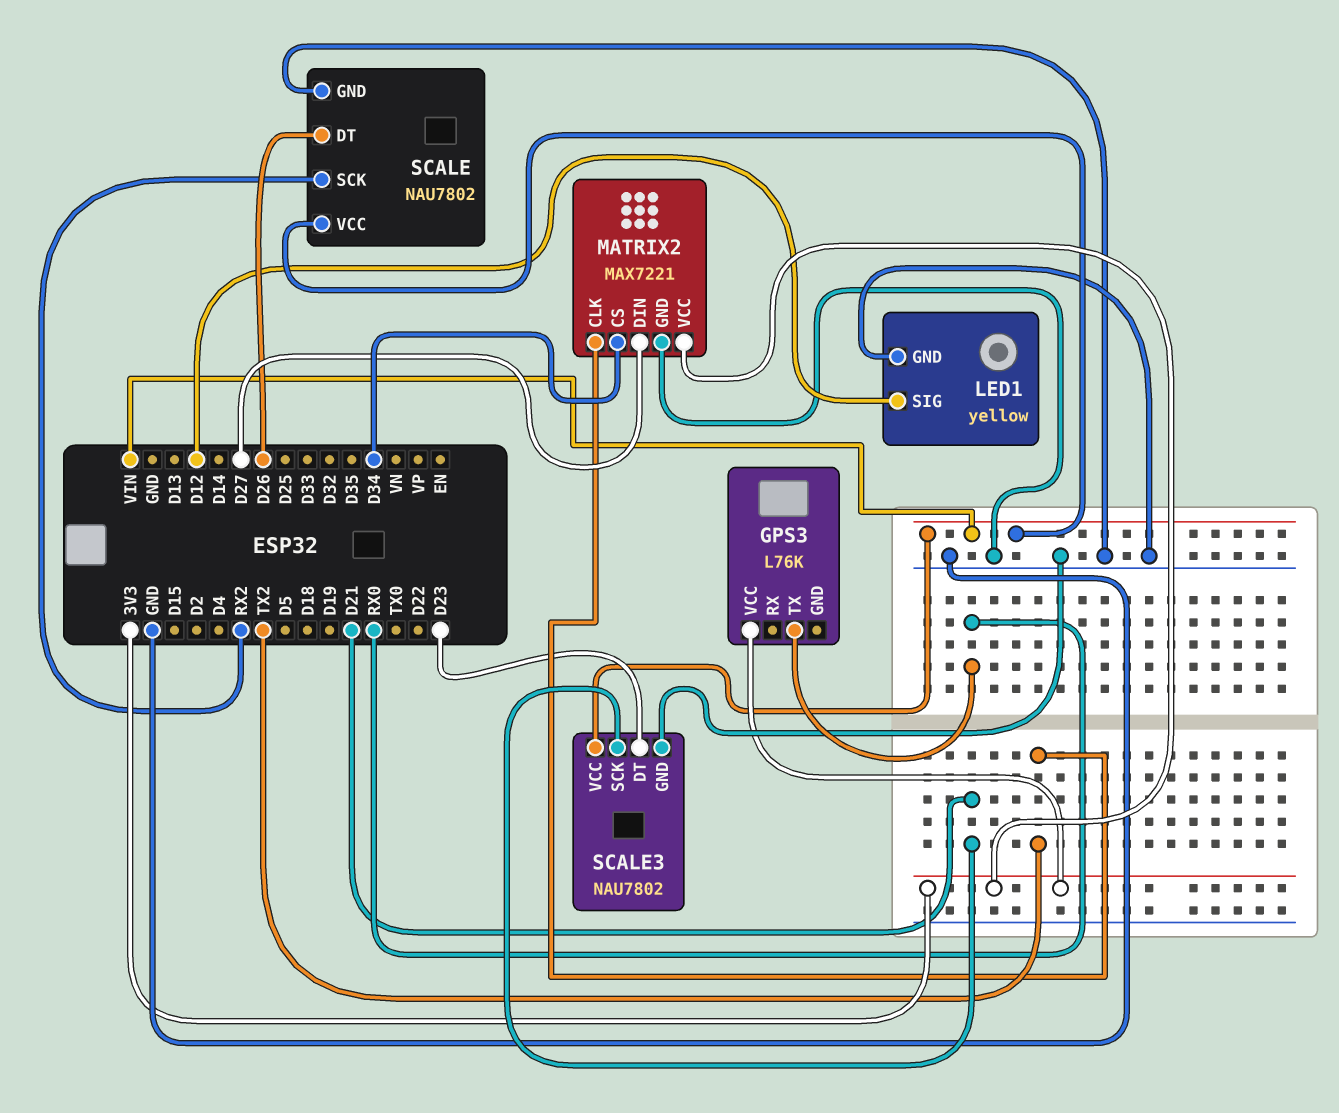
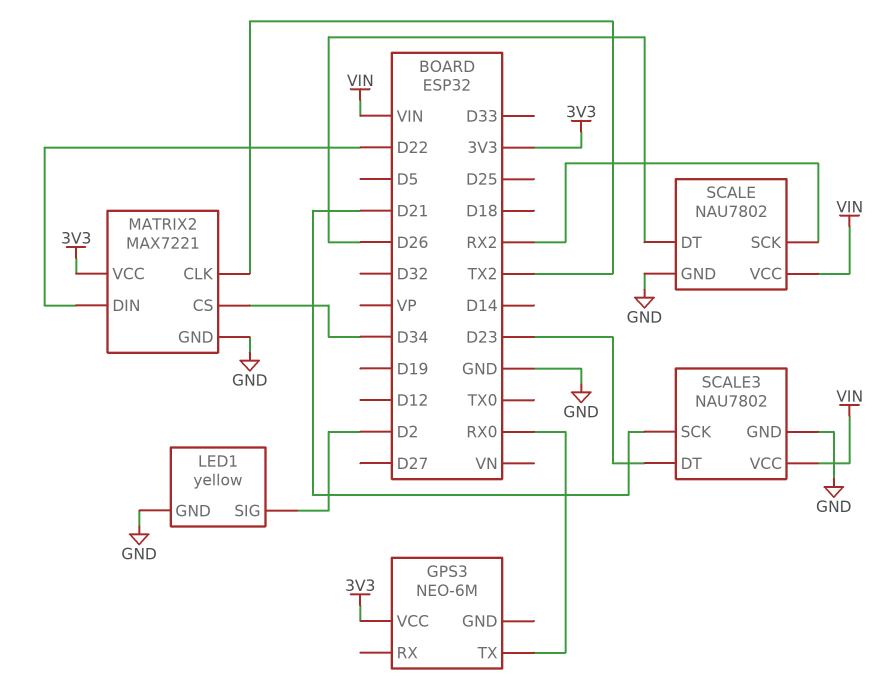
GPS3: L76K -> NEO-6M
LED1 pin SIG: D12 -> D2
MATRIX2 pin DIN: D27 -> D22

